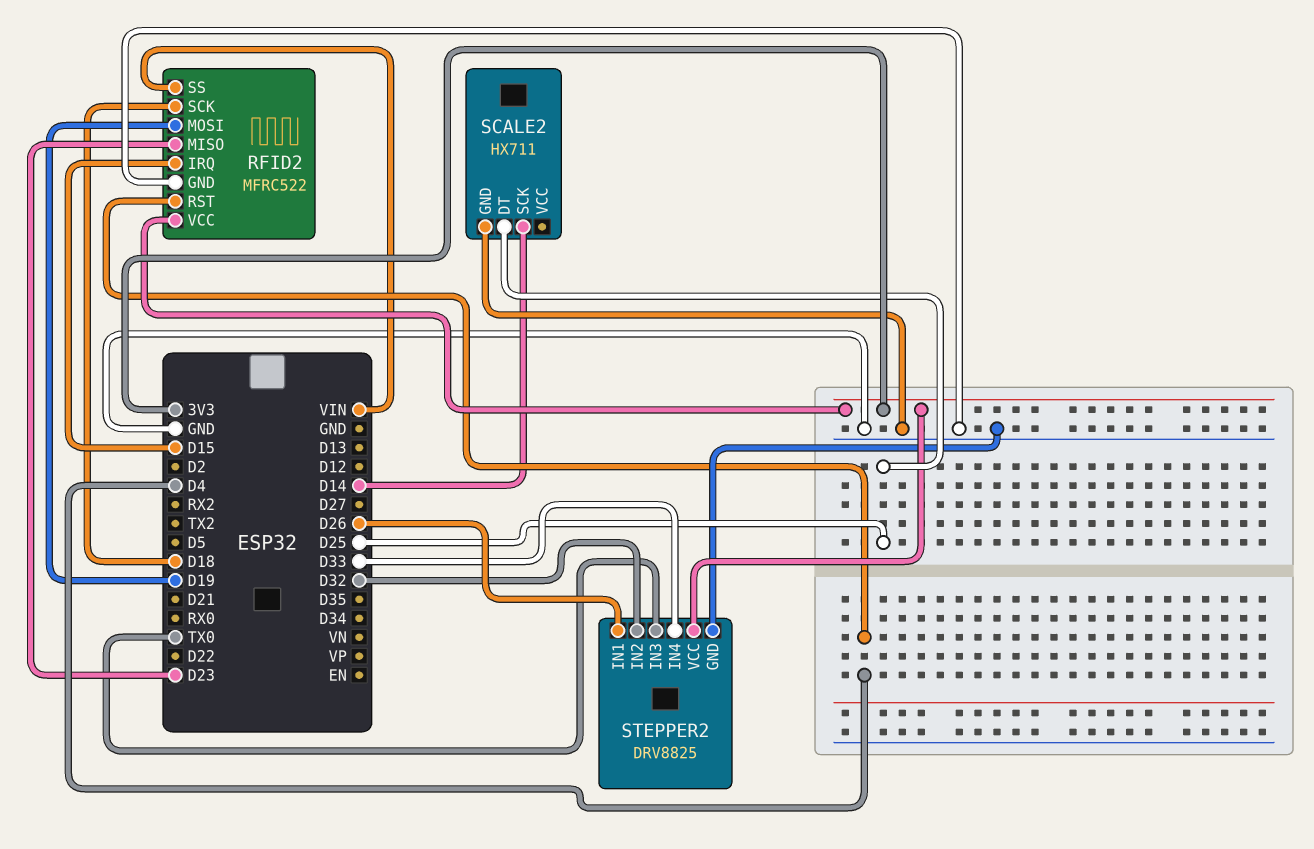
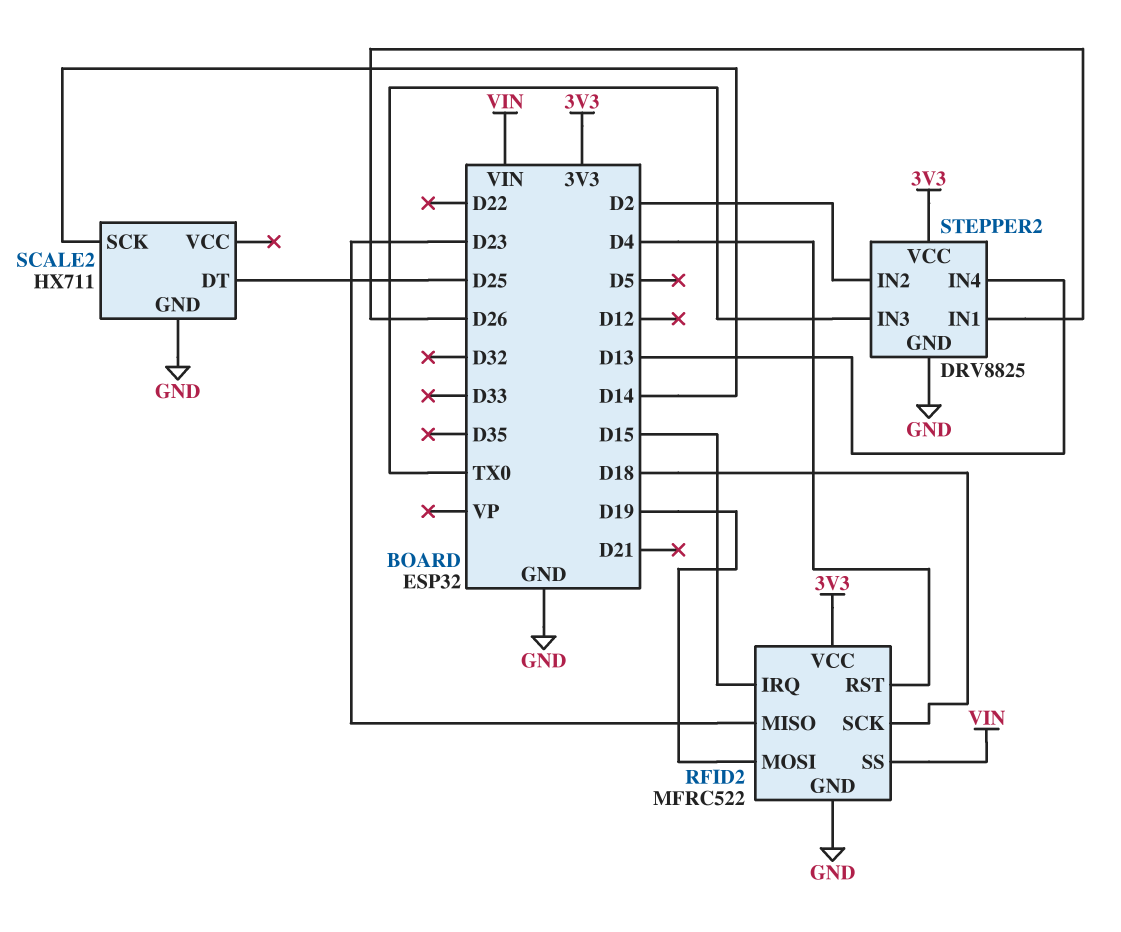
STEPPER2 pin IN2: D32 -> D2
STEPPER2 pin IN4: D33 -> D13

